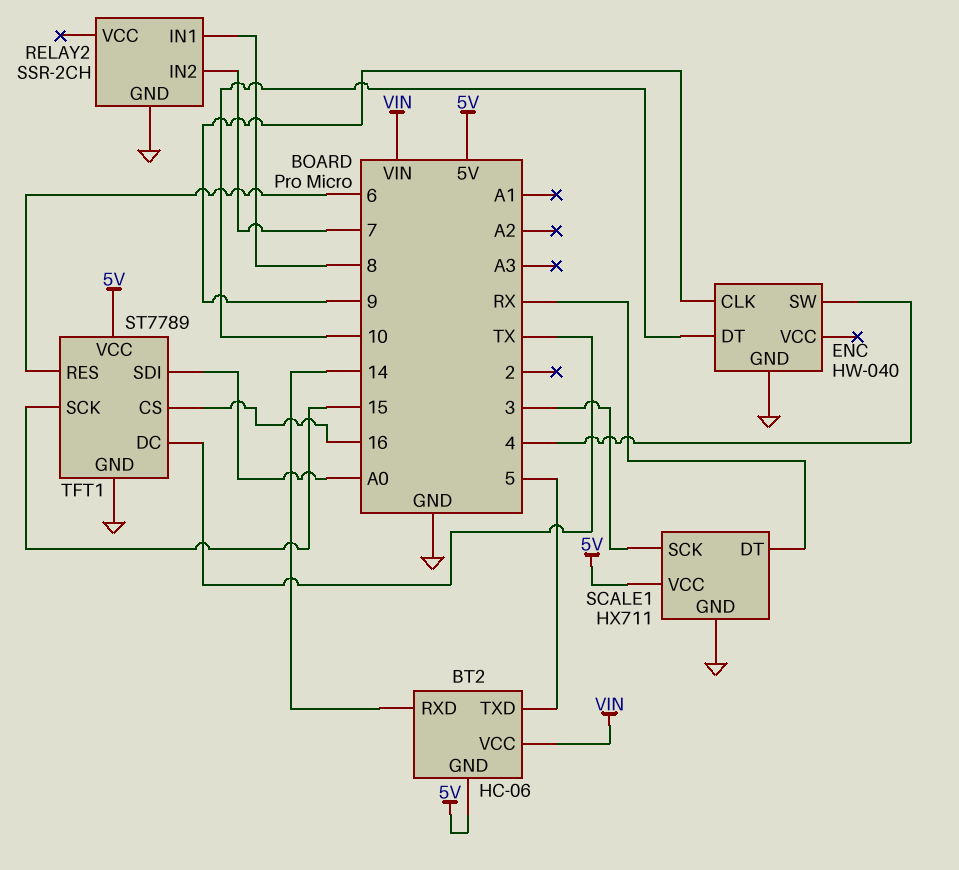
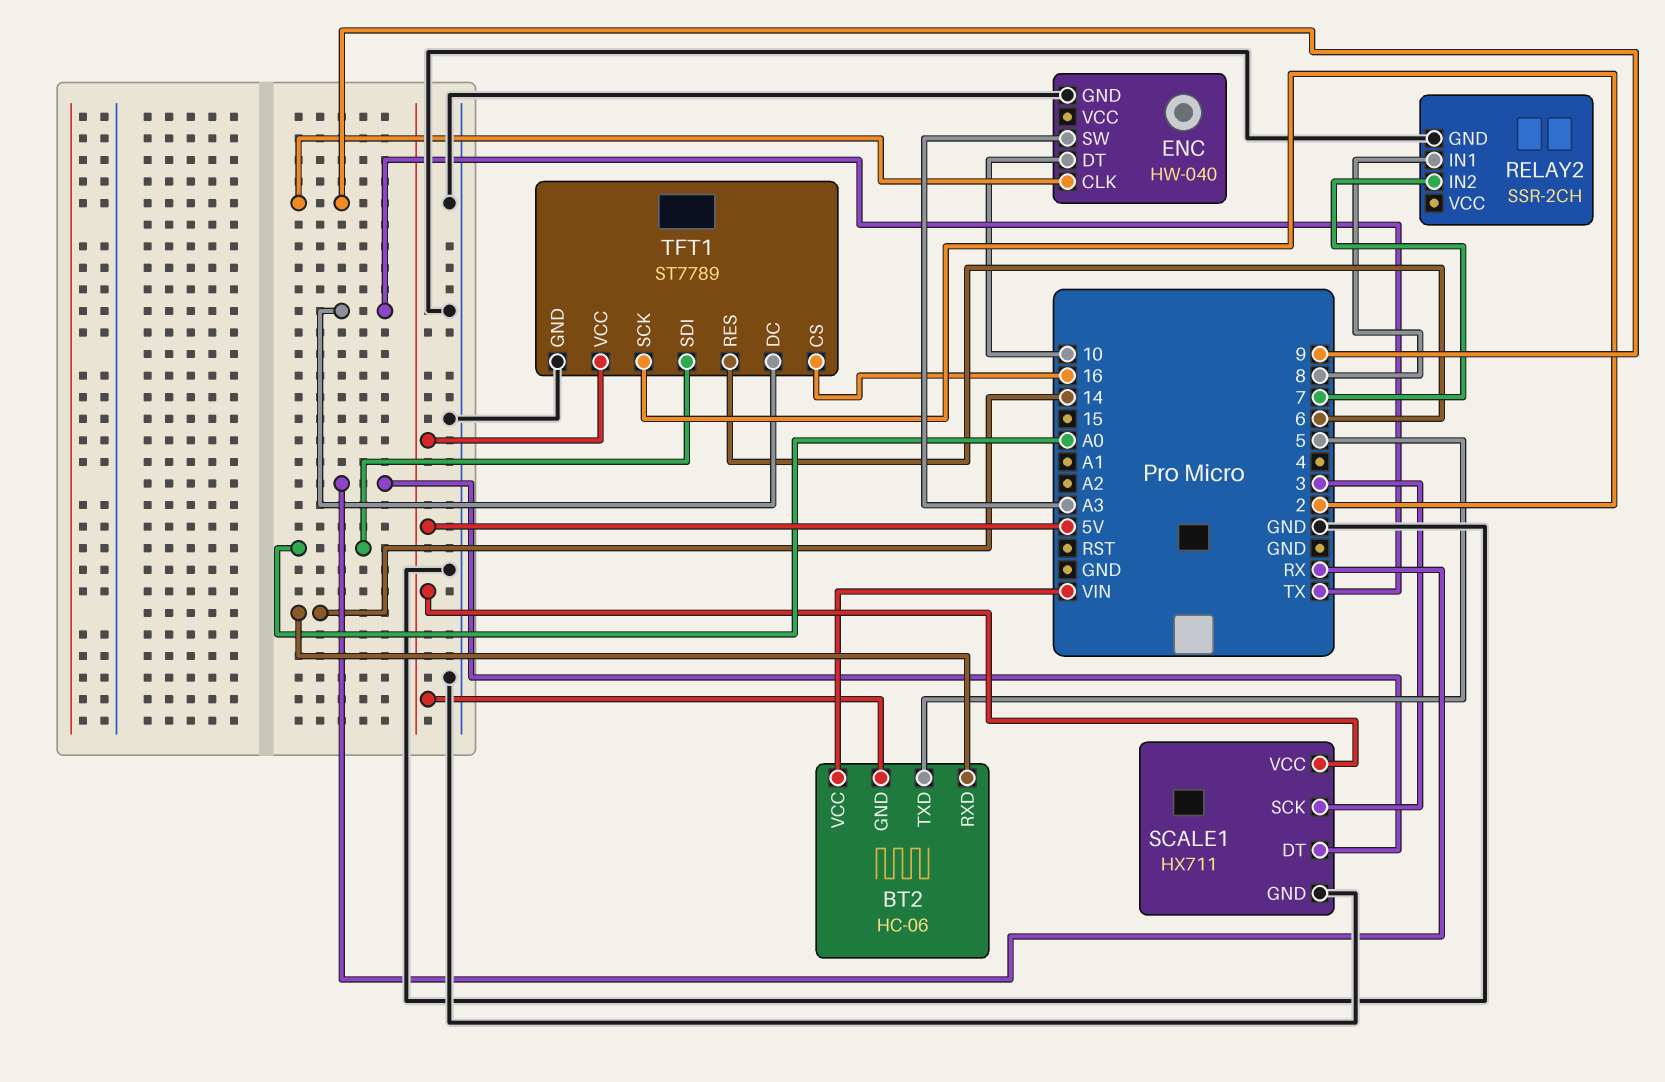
ENC pin SW: 4 -> A3
TFT1 pin SCK: 15 -> 2

